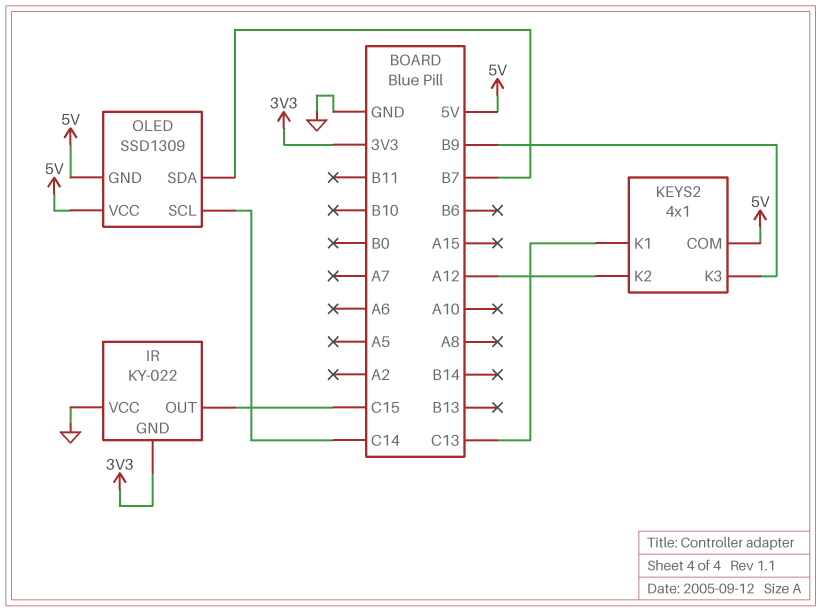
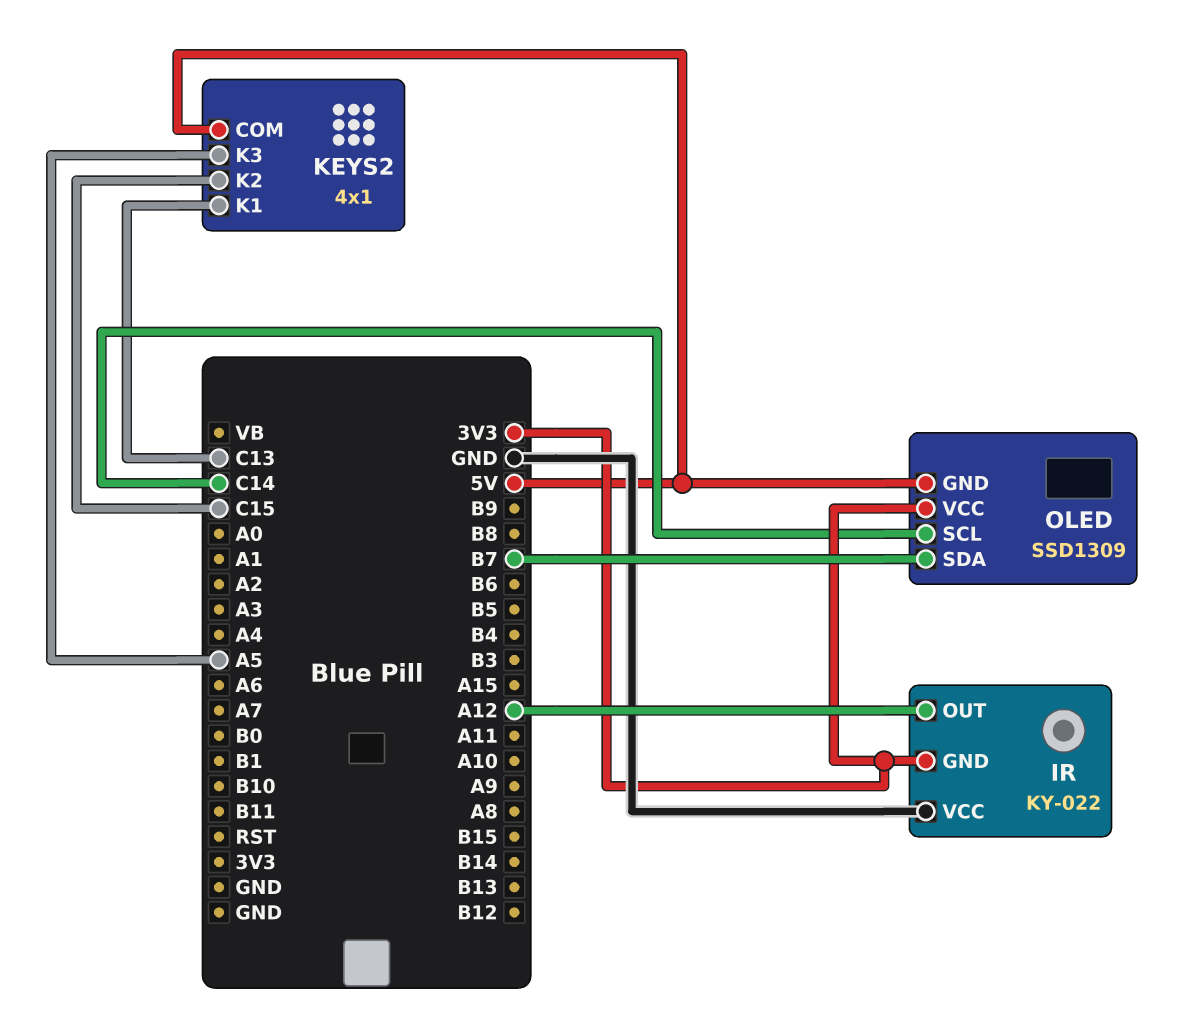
IR pin OUT: C15 -> A12
KEYS2 pin K2: A12 -> C15
KEYS2 pin K3: B9 -> A5
OLED pin VCC: 5V -> 3V3

